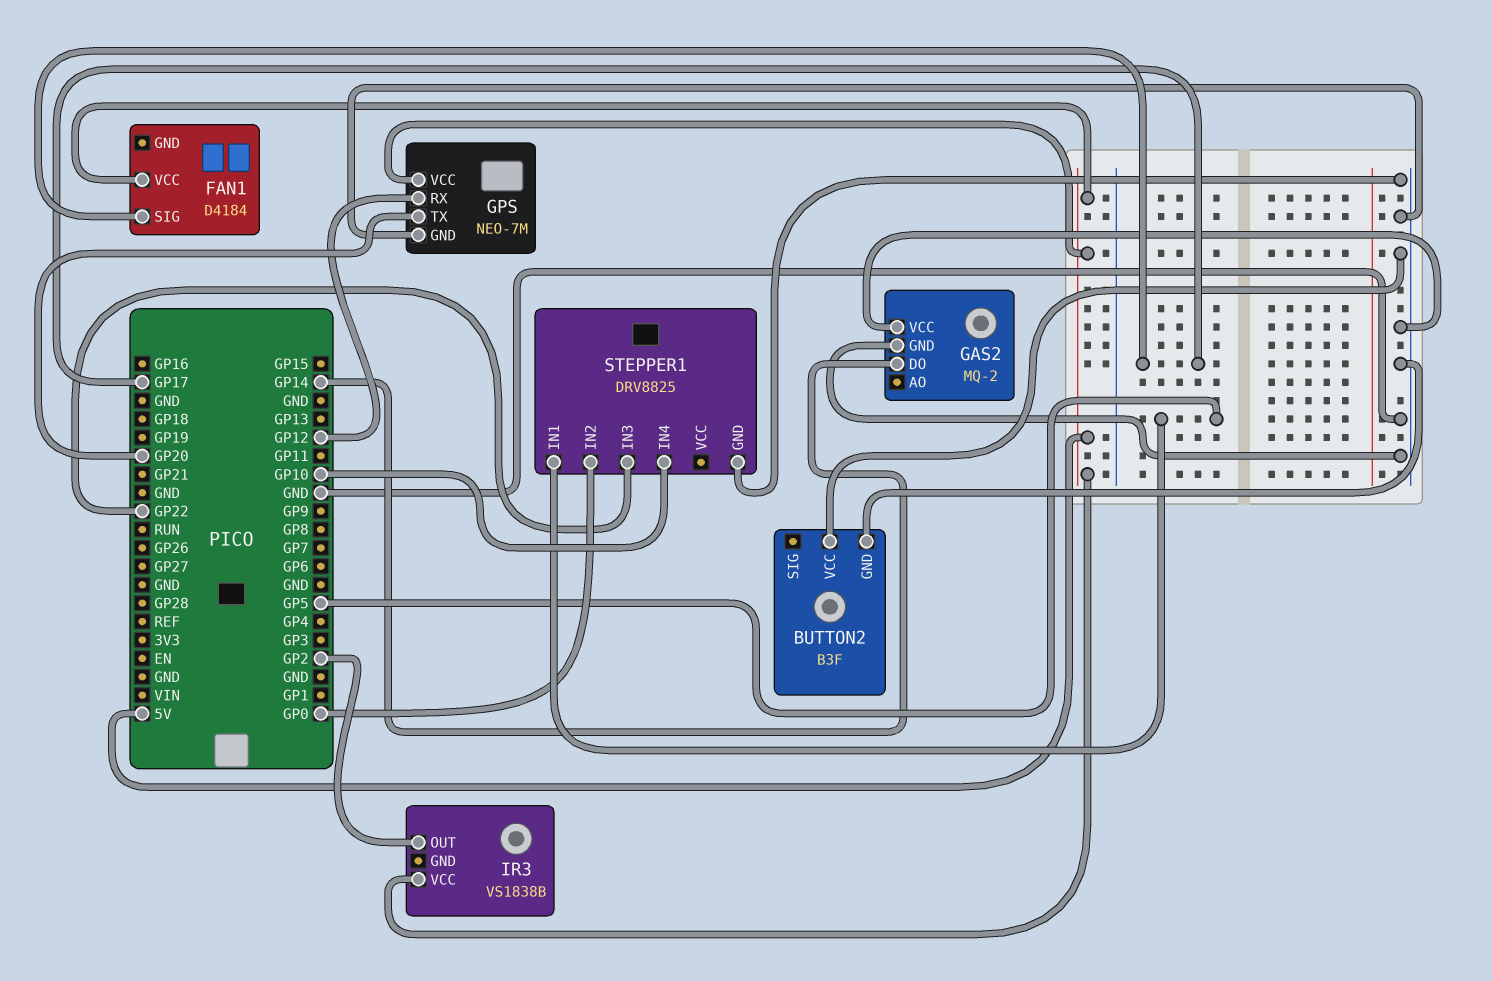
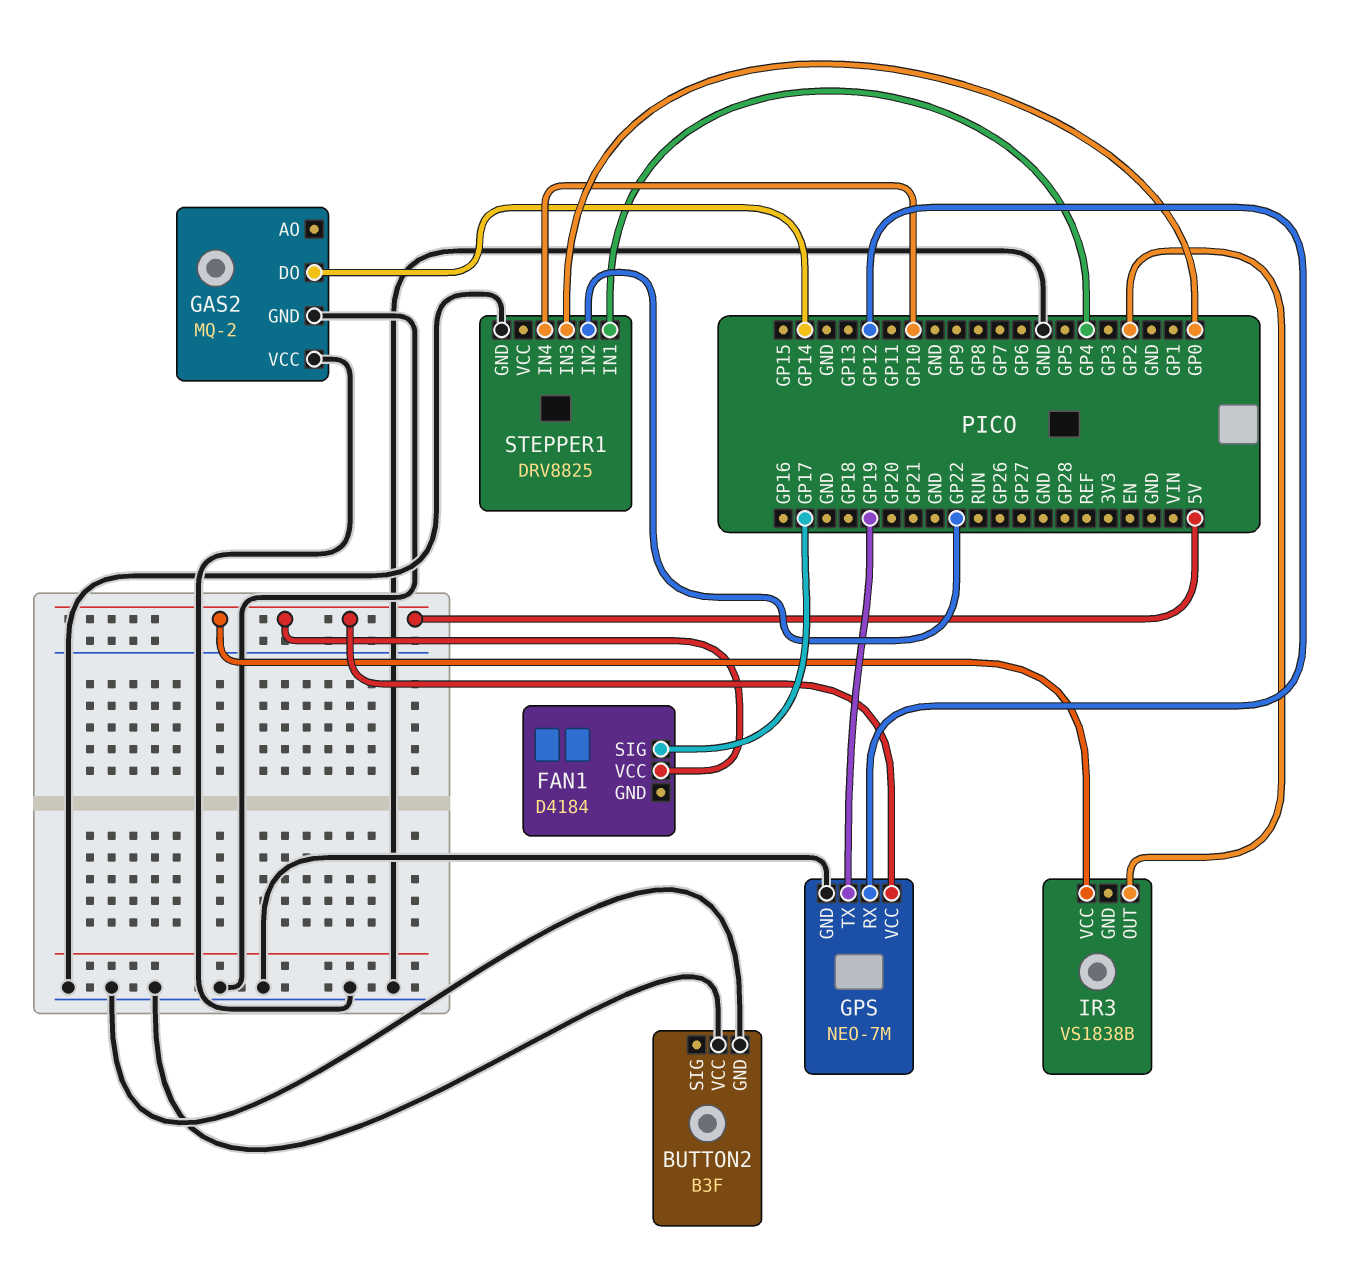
GPS pin TX: GP20 -> GP19
STEPPER1 pin IN1: GP5 -> GP4
STEPPER1 pin IN2: GP0 -> GP22
STEPPER1 pin IN3: GP22 -> GP0

